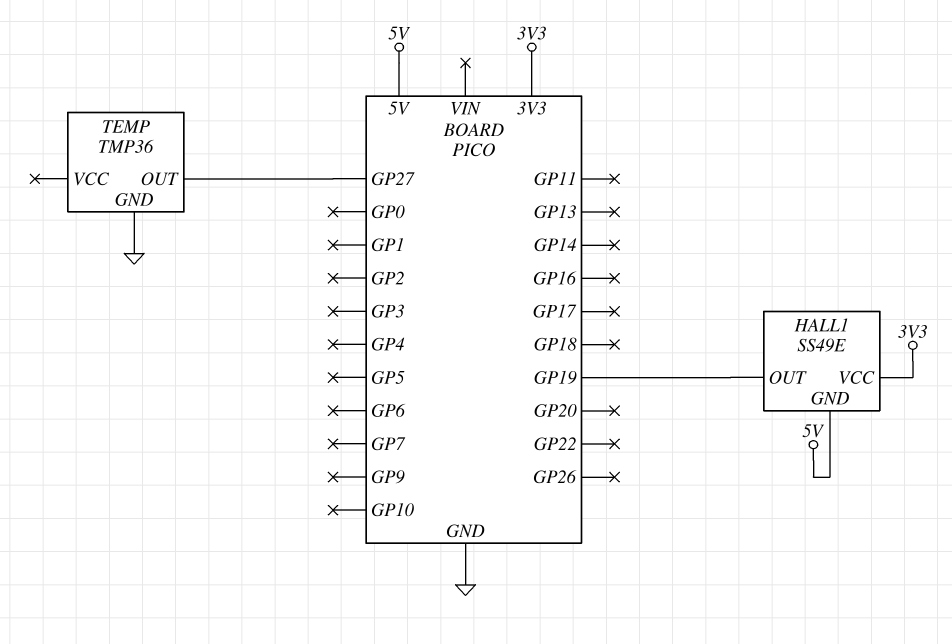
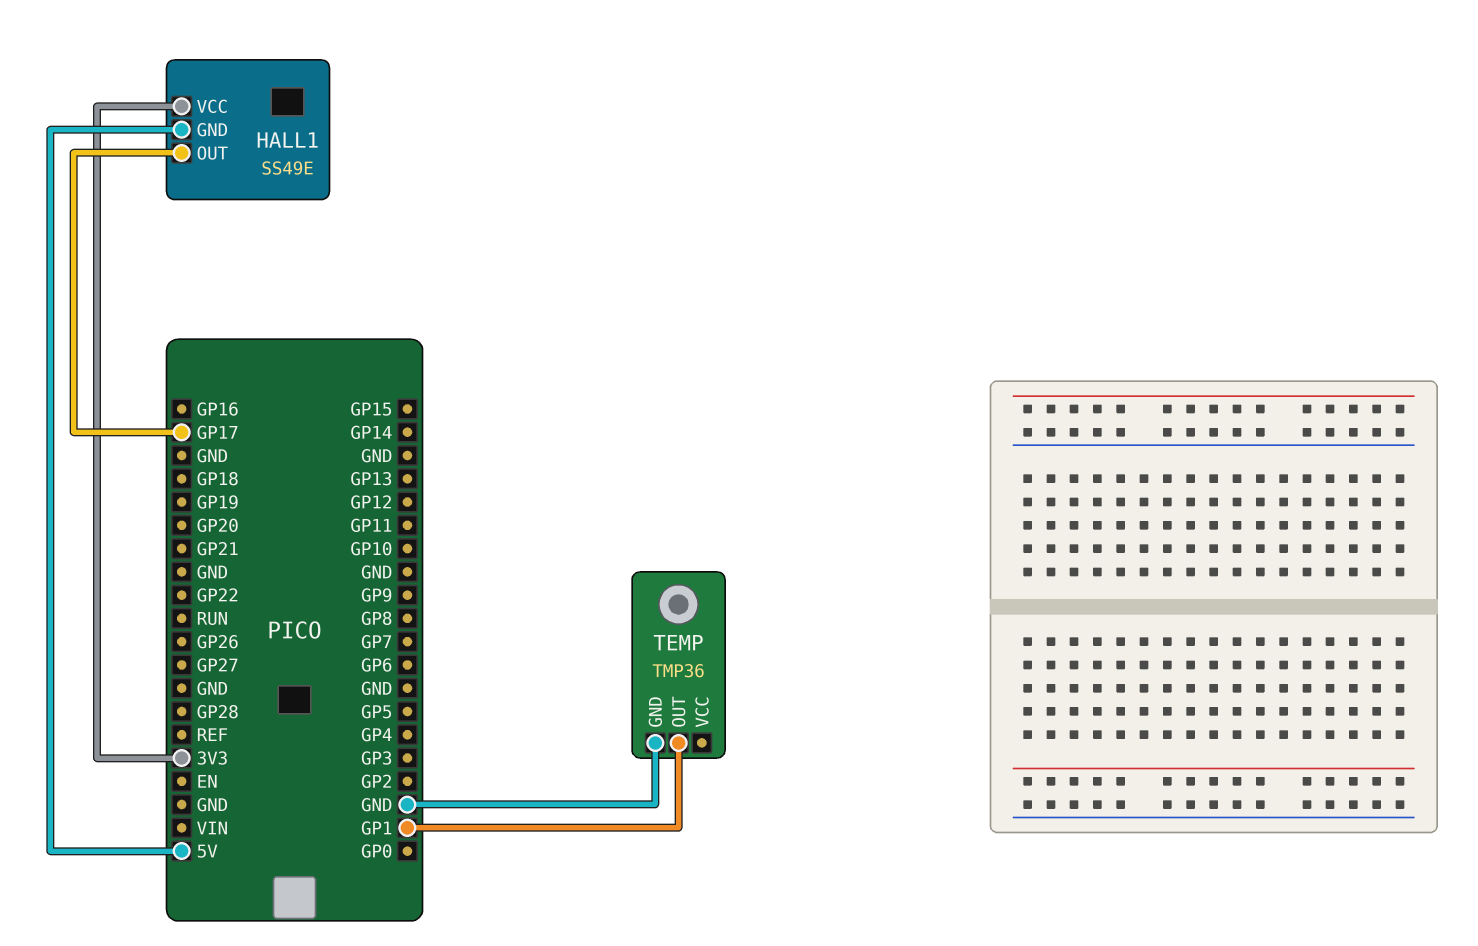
HALL1 pin OUT: GP19 -> GP17
TEMP pin OUT: GP27 -> GP1

